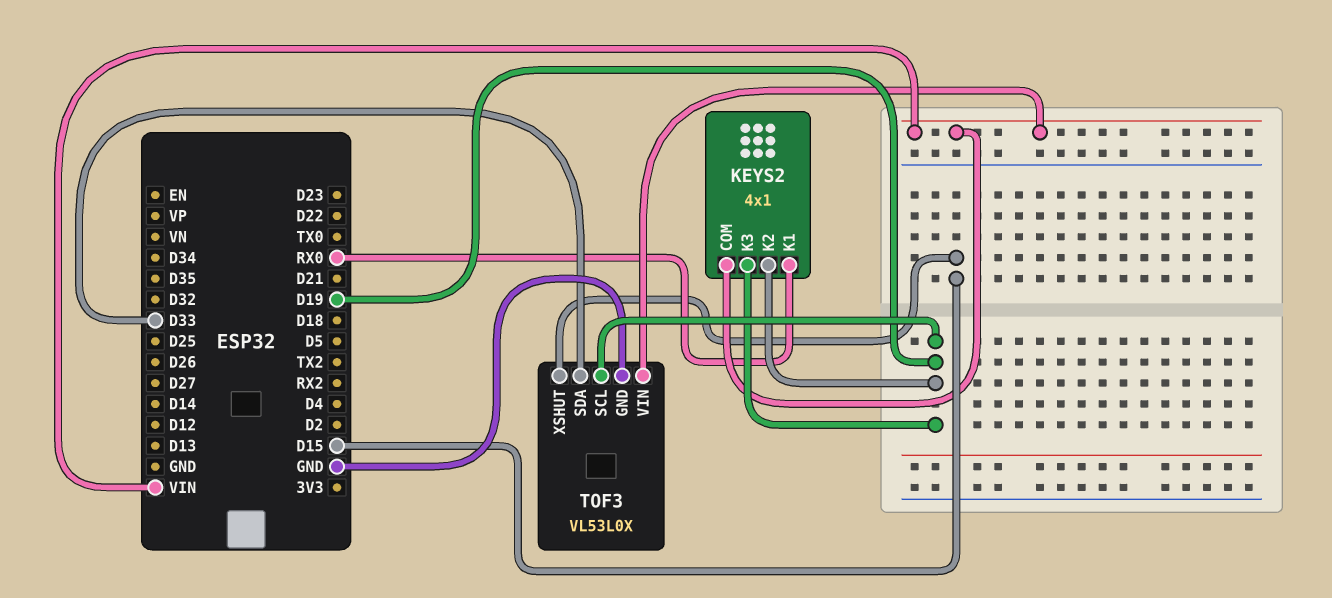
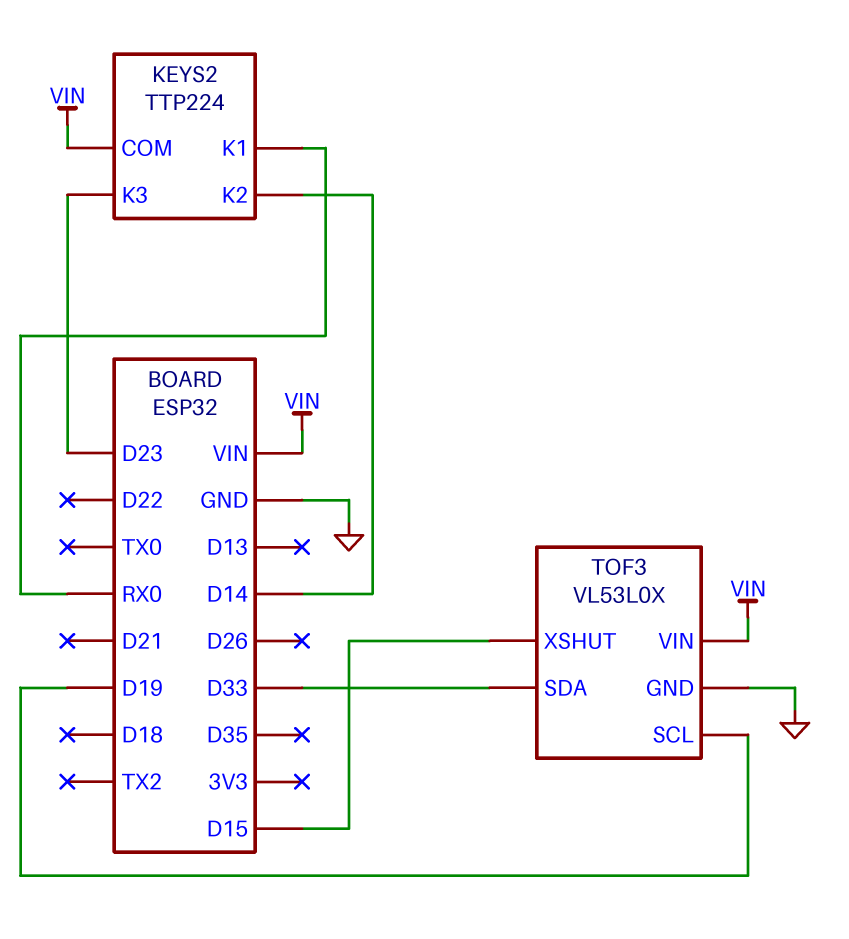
KEYS2: 4x1 -> TTP224
KEYS2 pin K2: D19 -> D14
KEYS2 pin K3: D19 -> D23

